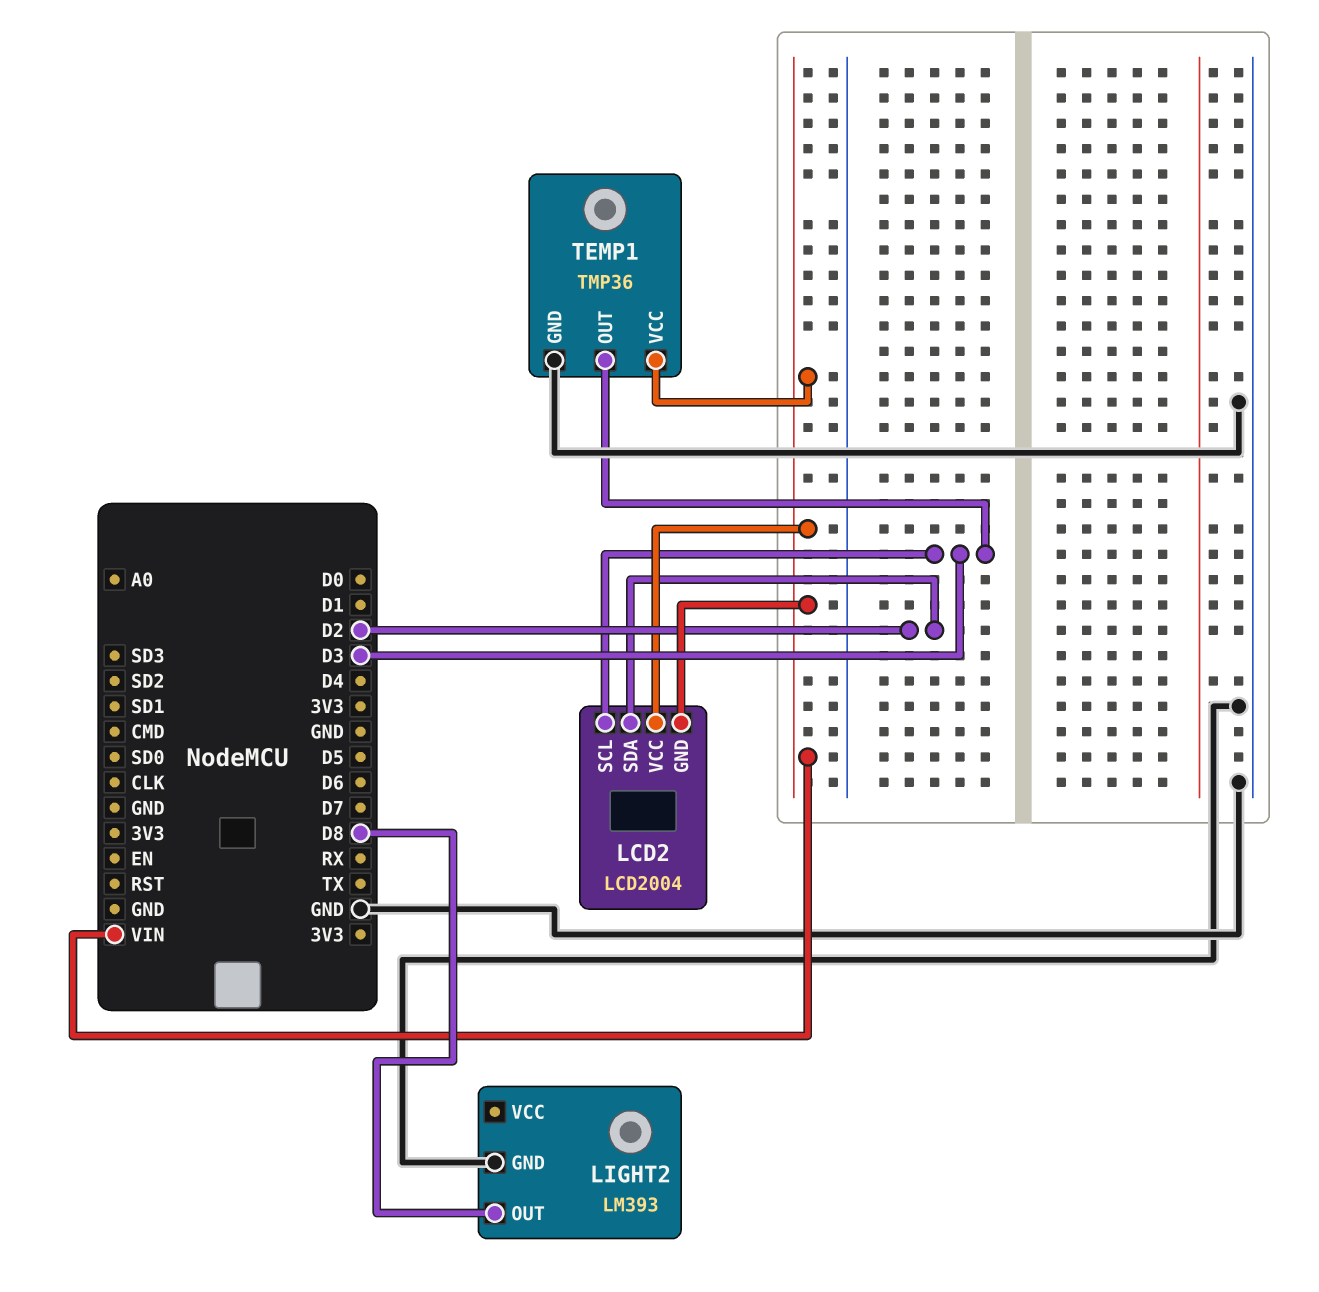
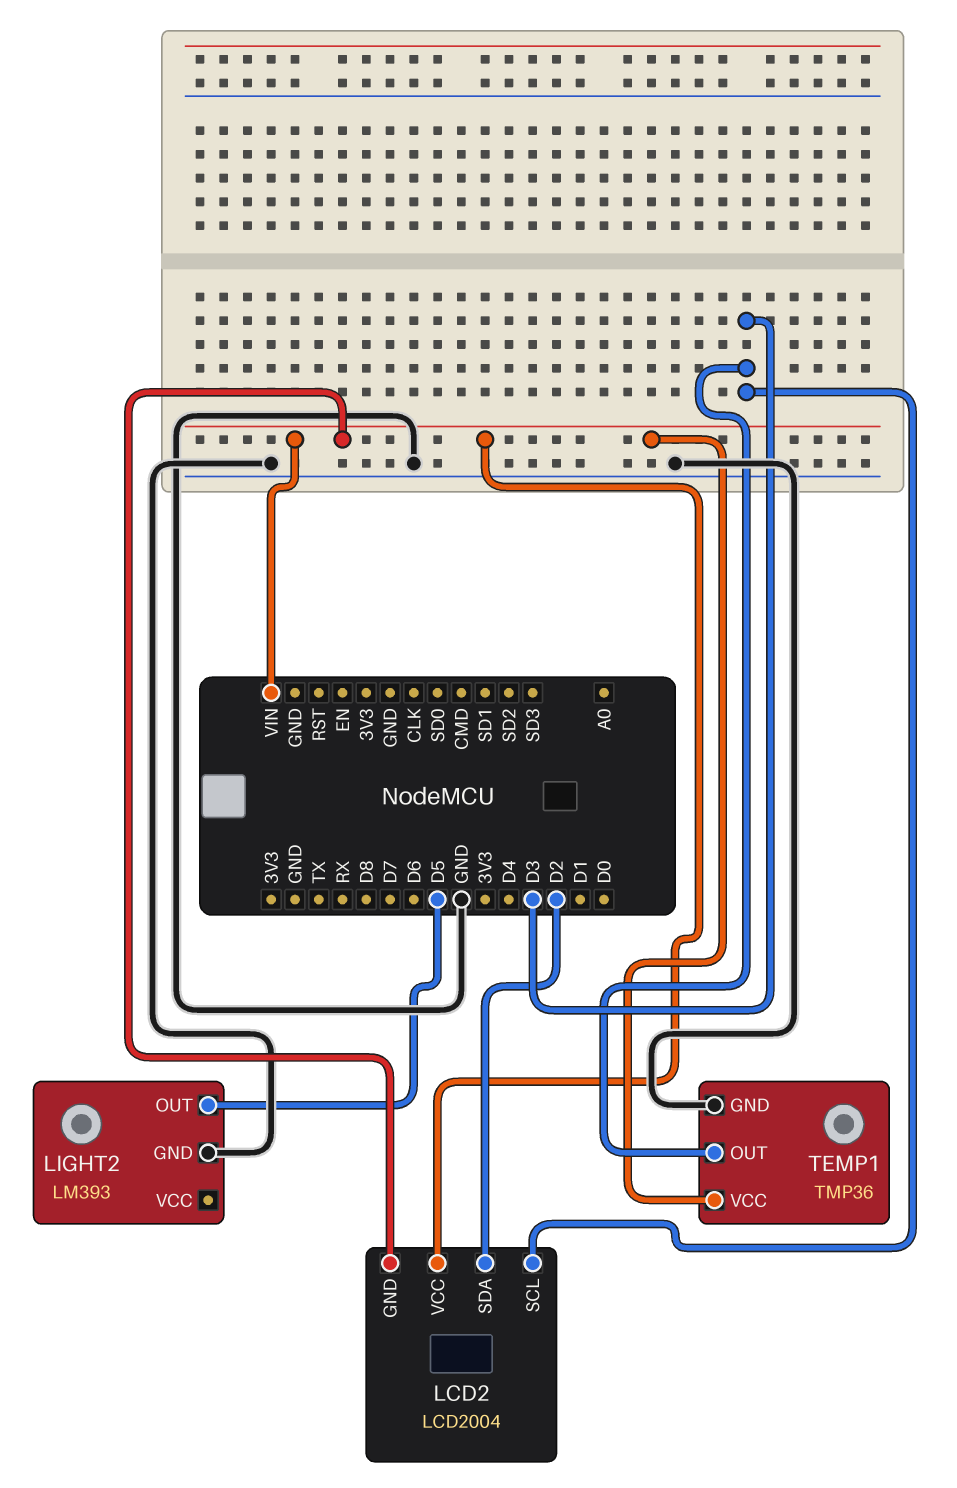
LIGHT2 pin OUT: D8 -> D5

